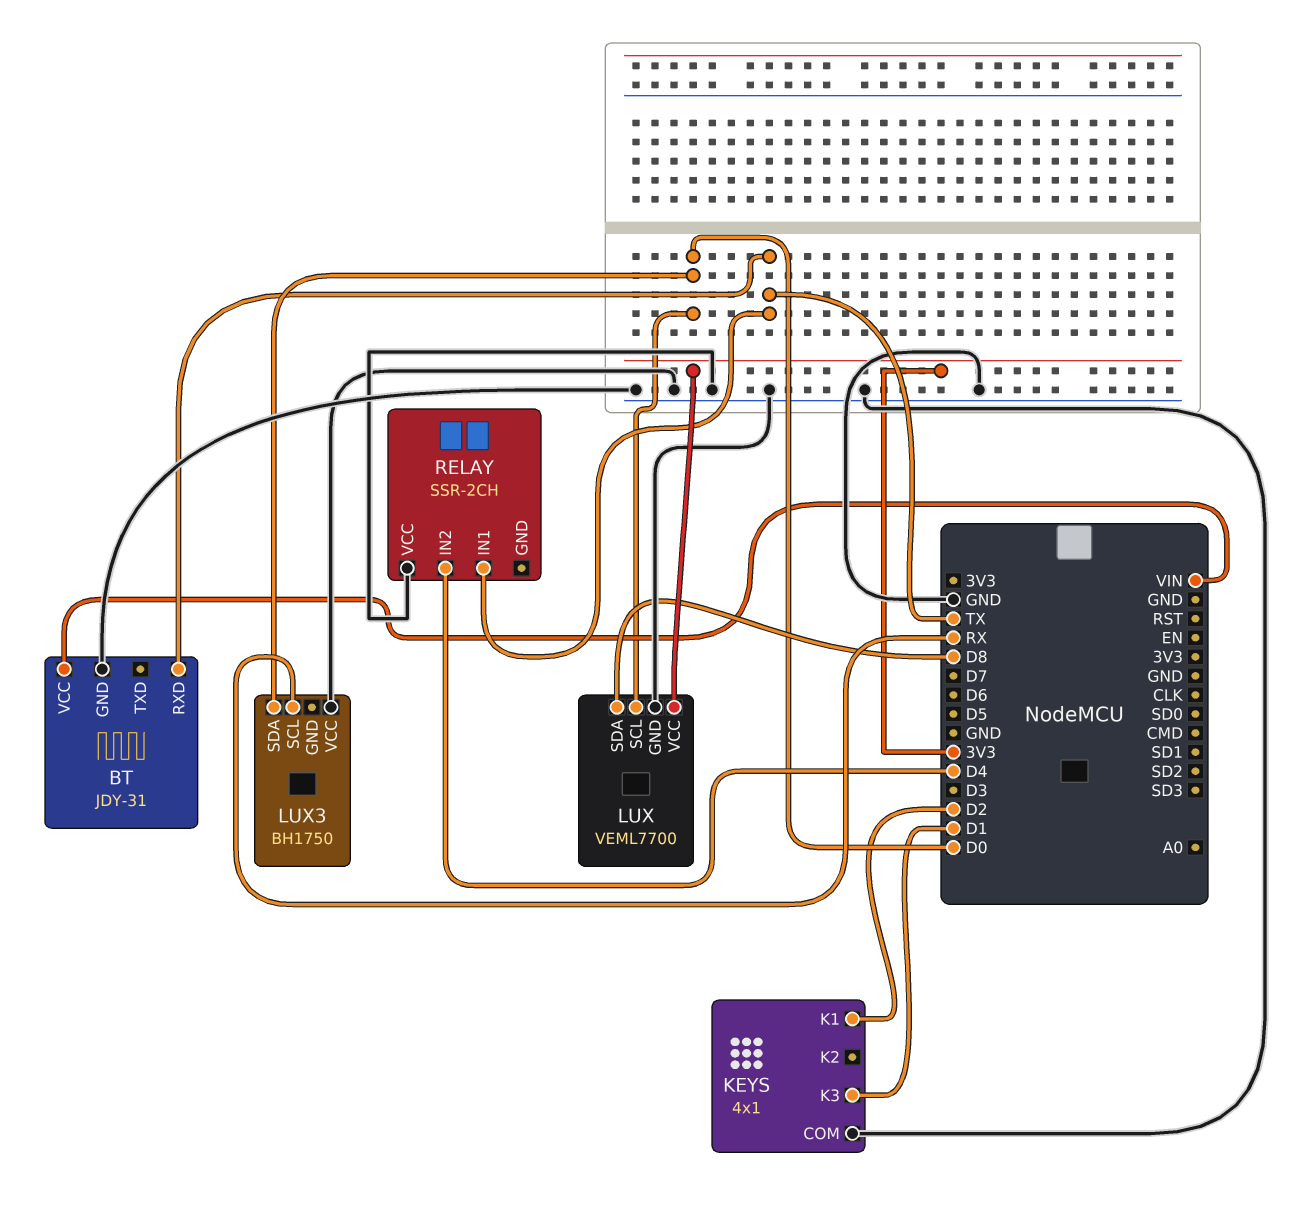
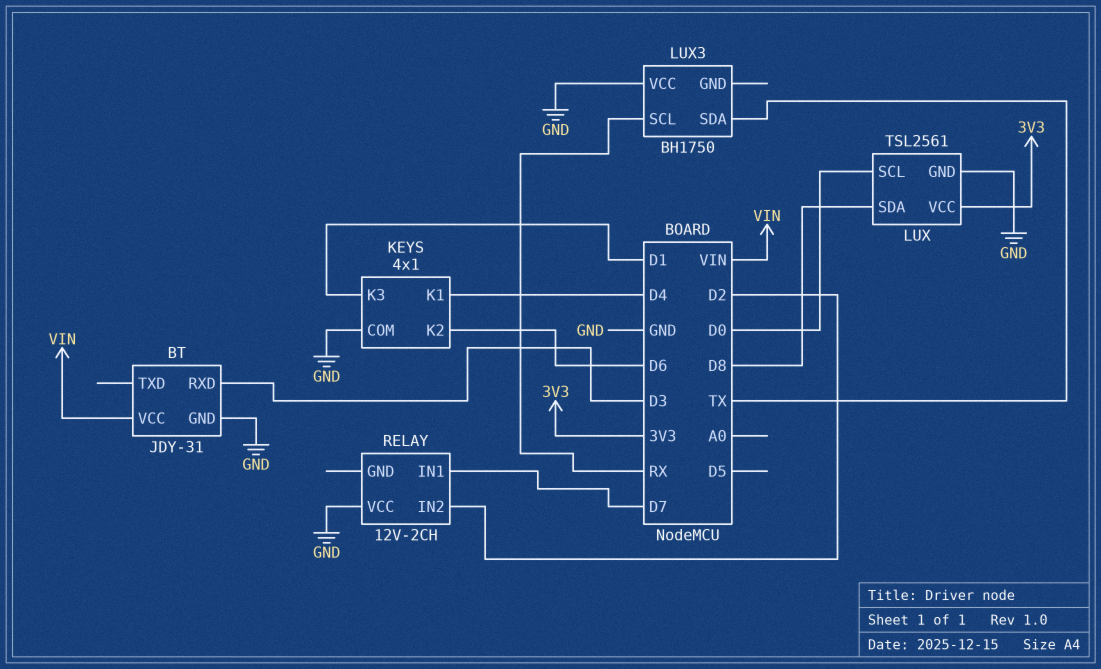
BT pin RXD: TX -> D3
KEYS pin K1: D2 -> D4
KEYS pin K2: none -> D6
LUX: VEML7700 -> TSL2561
LUX3 pin SDA: D0 -> TX
RELAY: SSR-2CH -> 12V-2CH
RELAY pin IN1: TX -> D7
RELAY pin IN2: D4 -> D2

